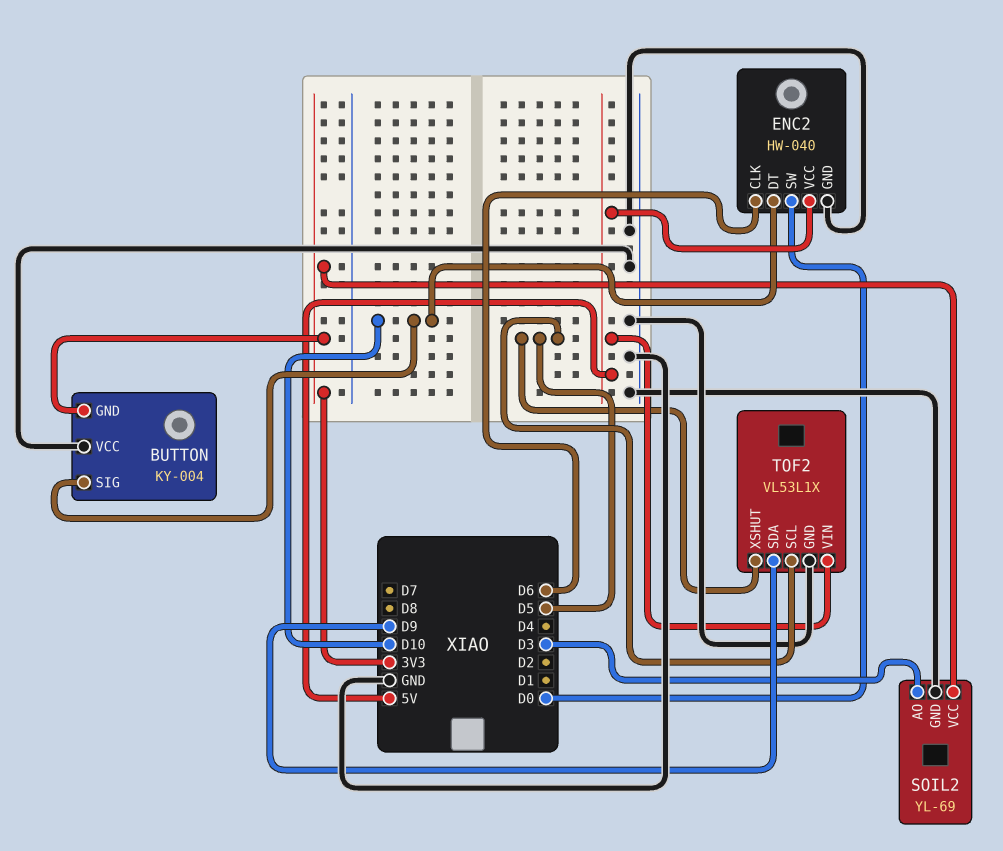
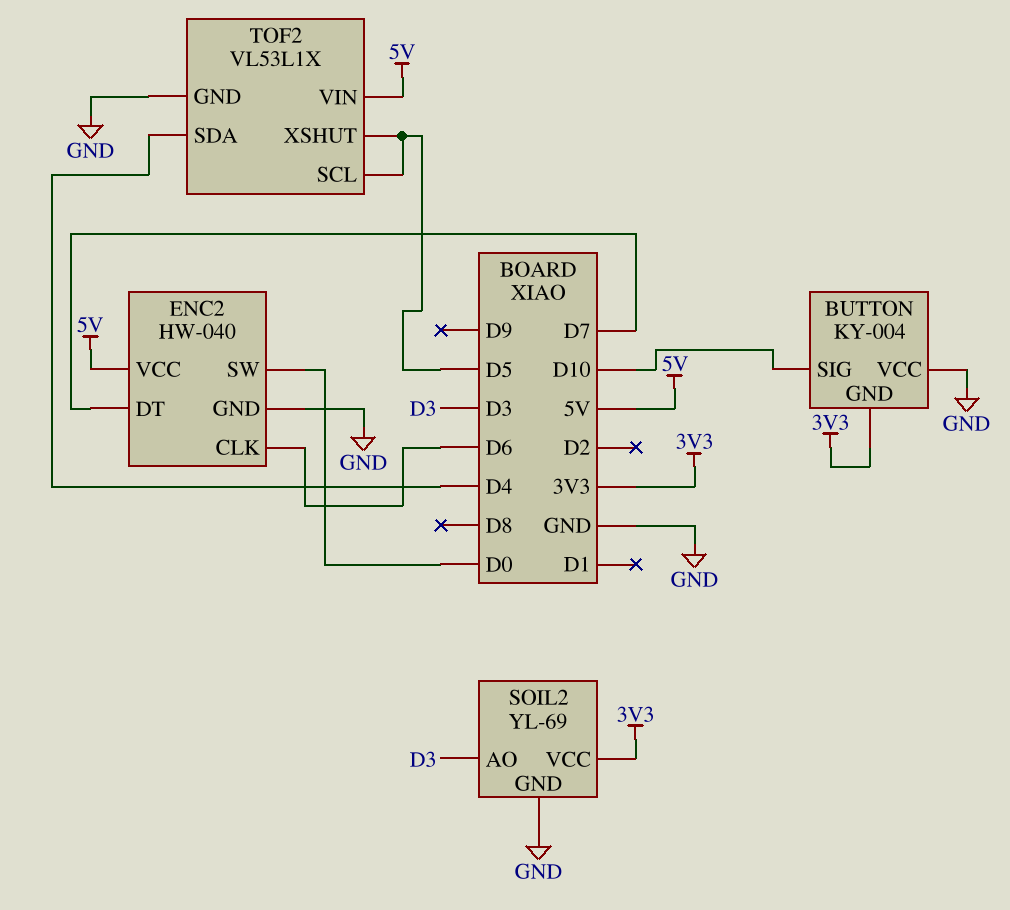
ENC2 pin DT: D10 -> D7
TOF2 pin SDA: D9 -> D4

